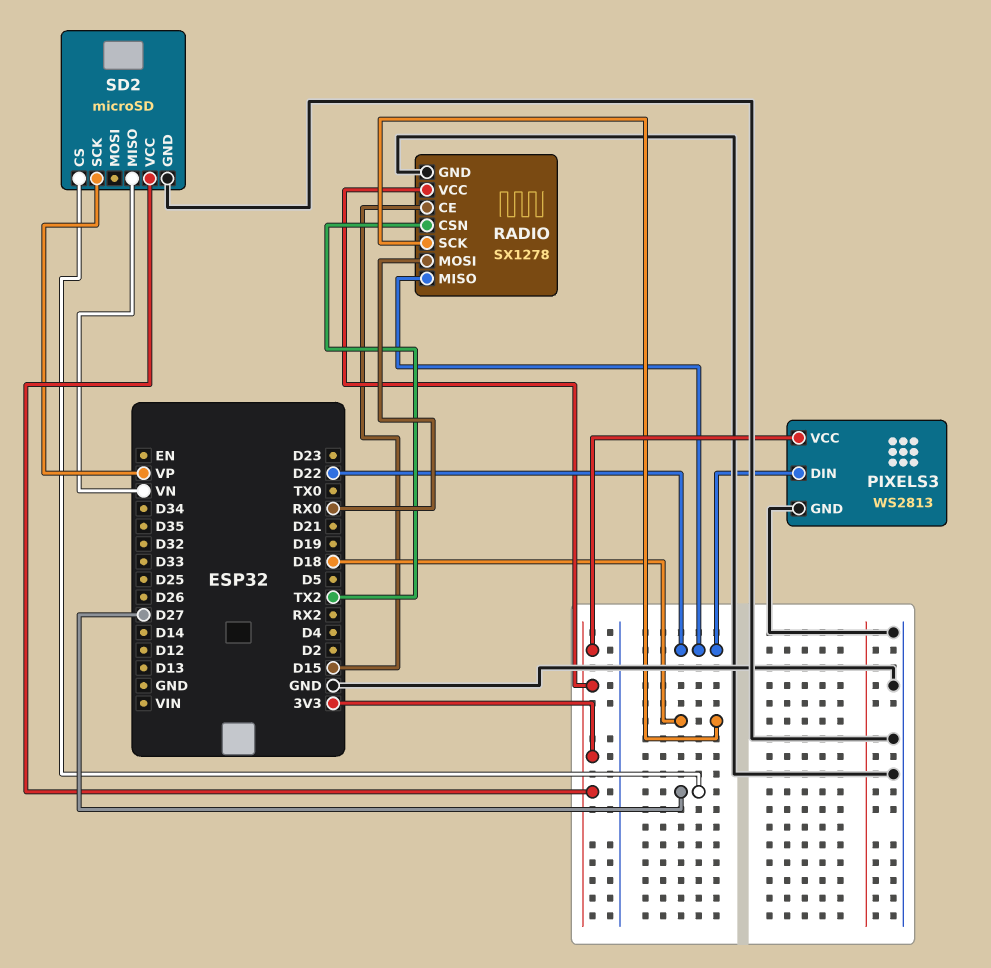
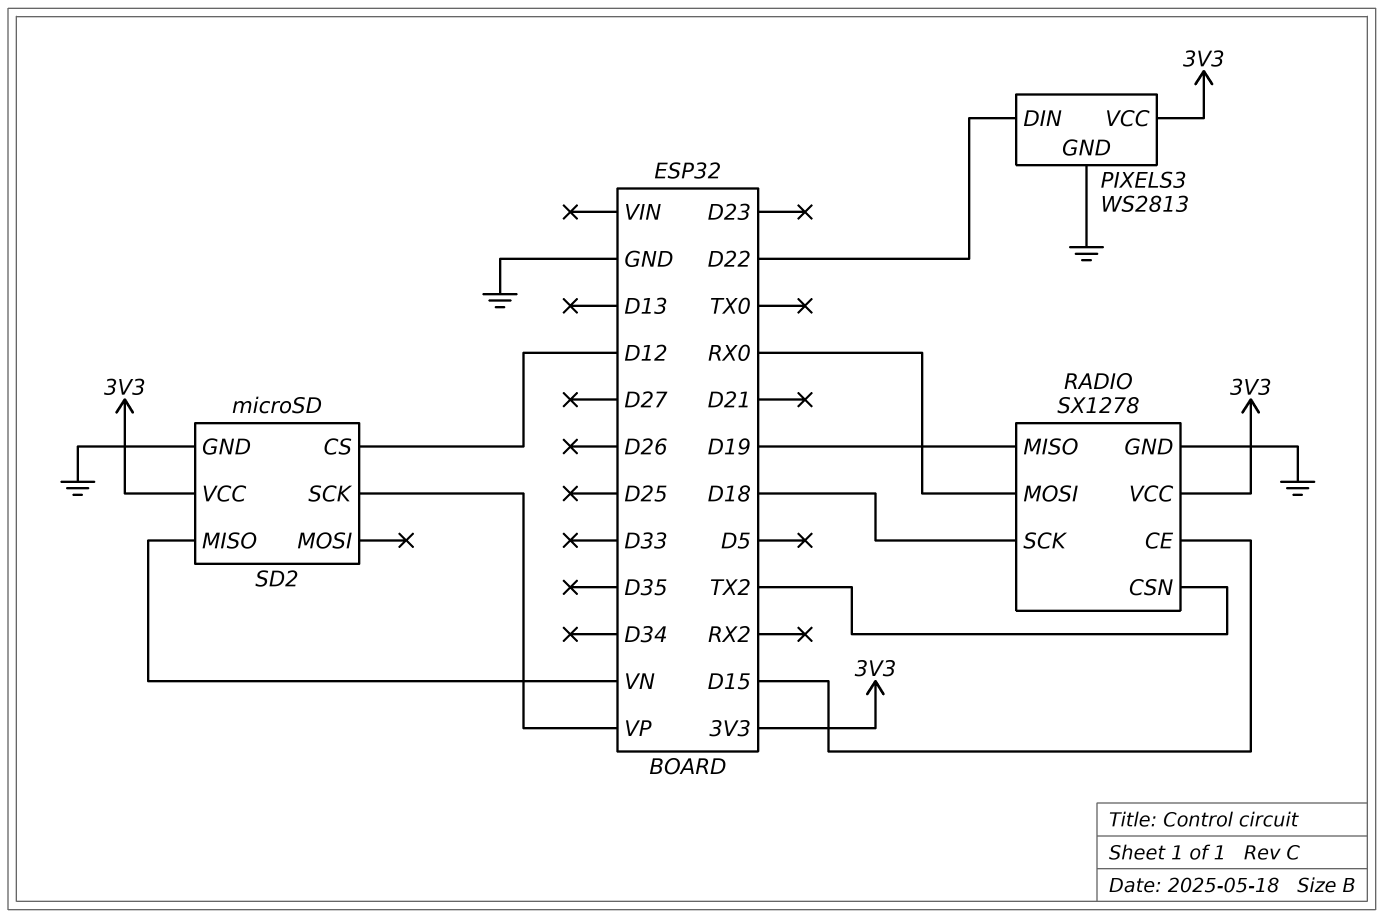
RADIO pin MISO: D22 -> D19
SD2 pin CS: D27 -> D12

